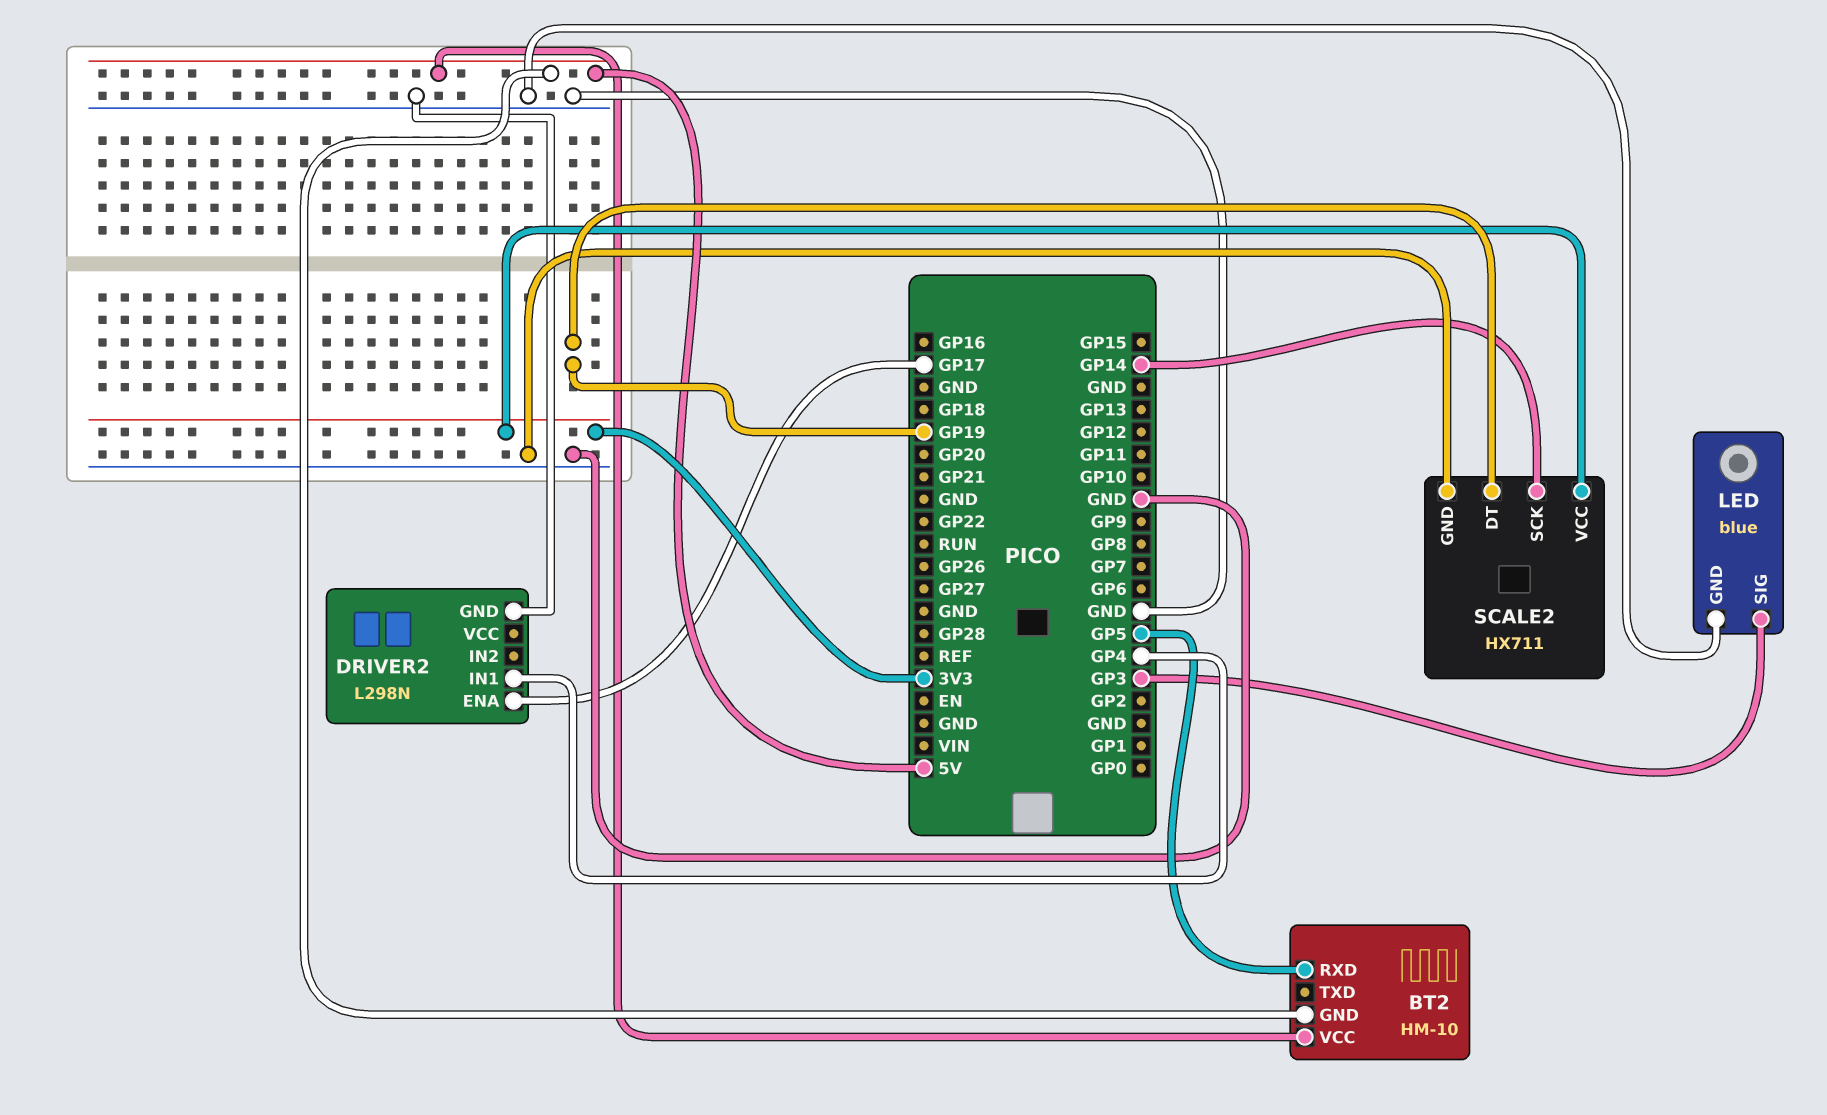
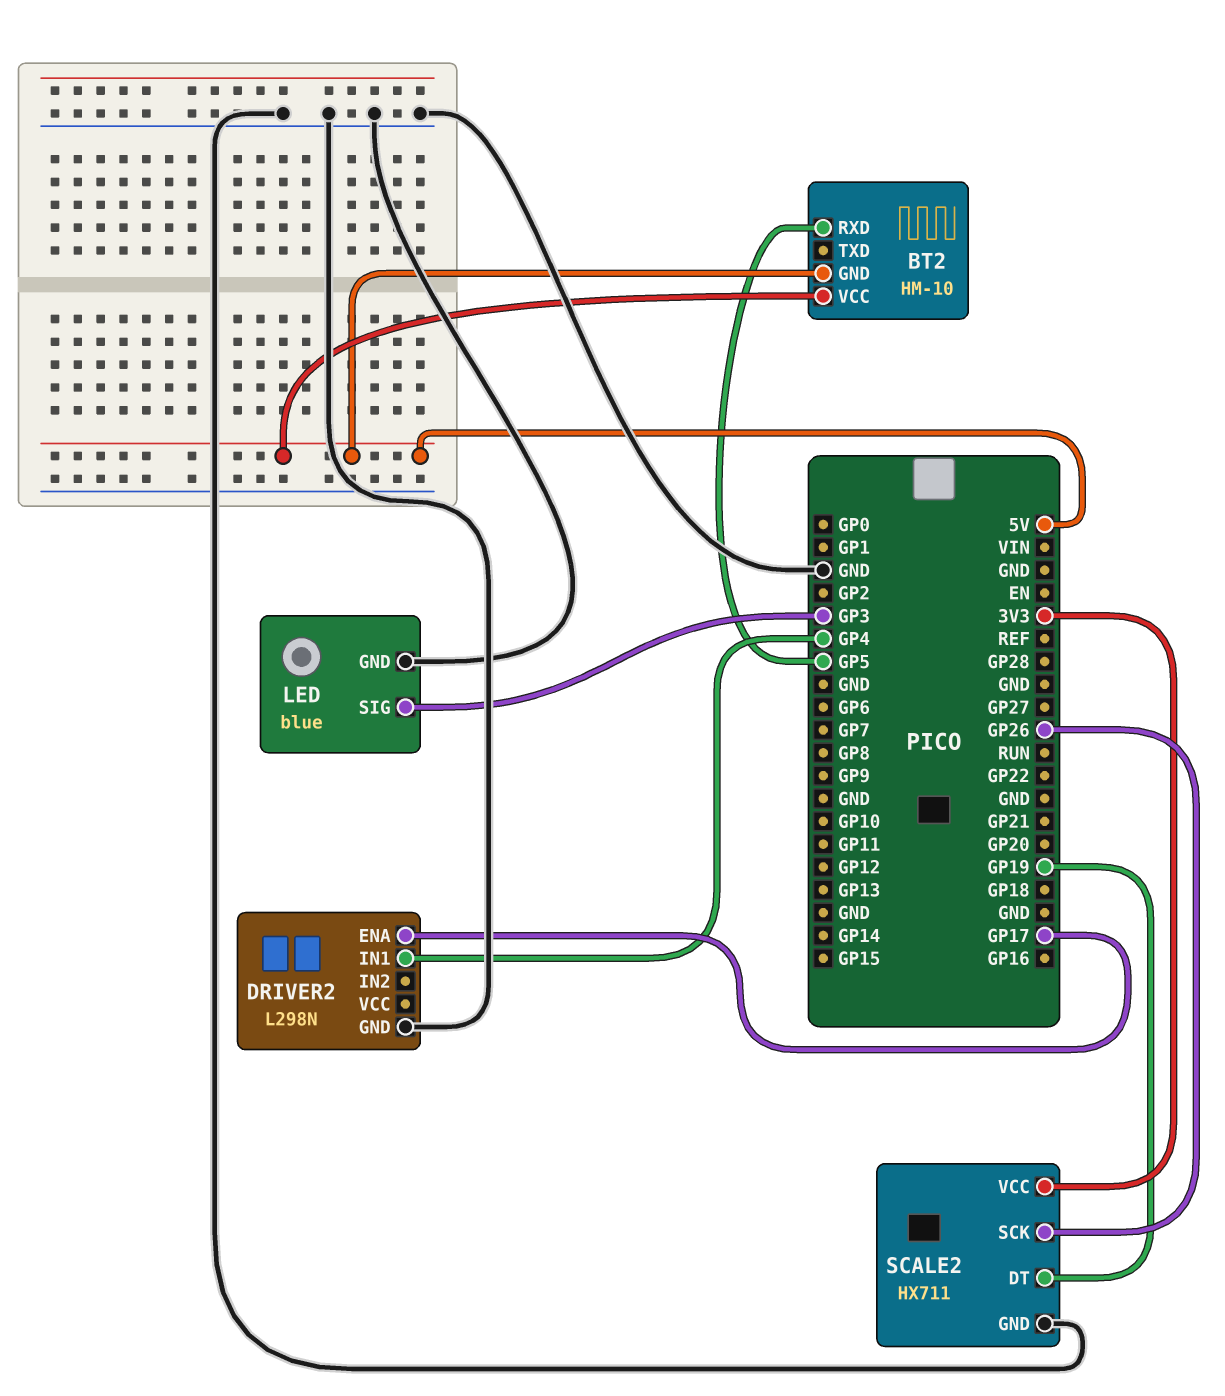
SCALE2 pin SCK: GP14 -> GP26

